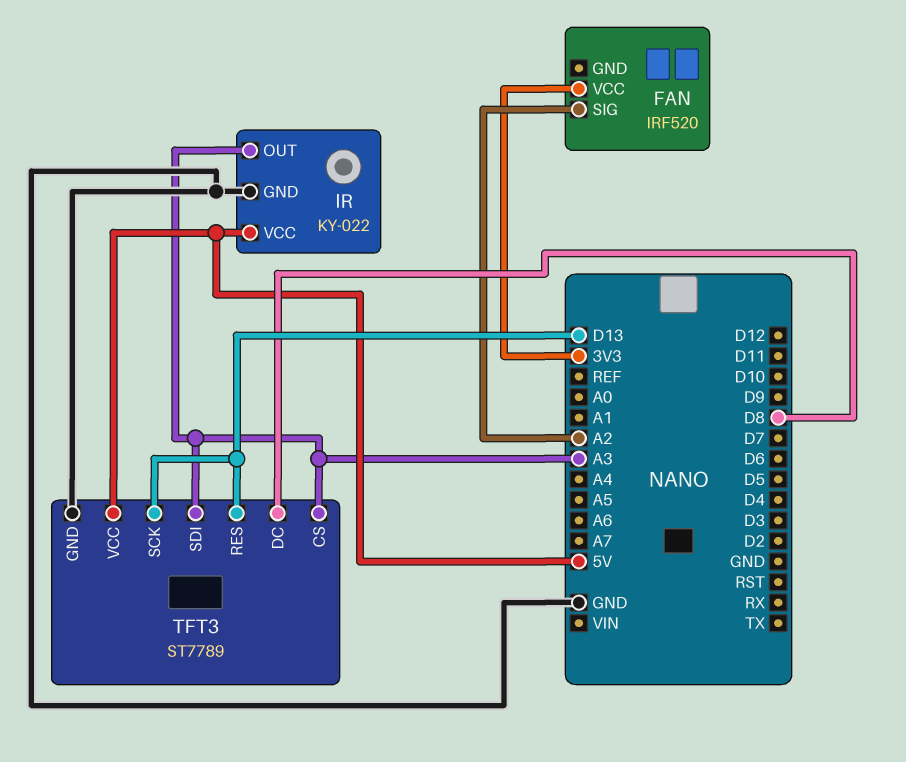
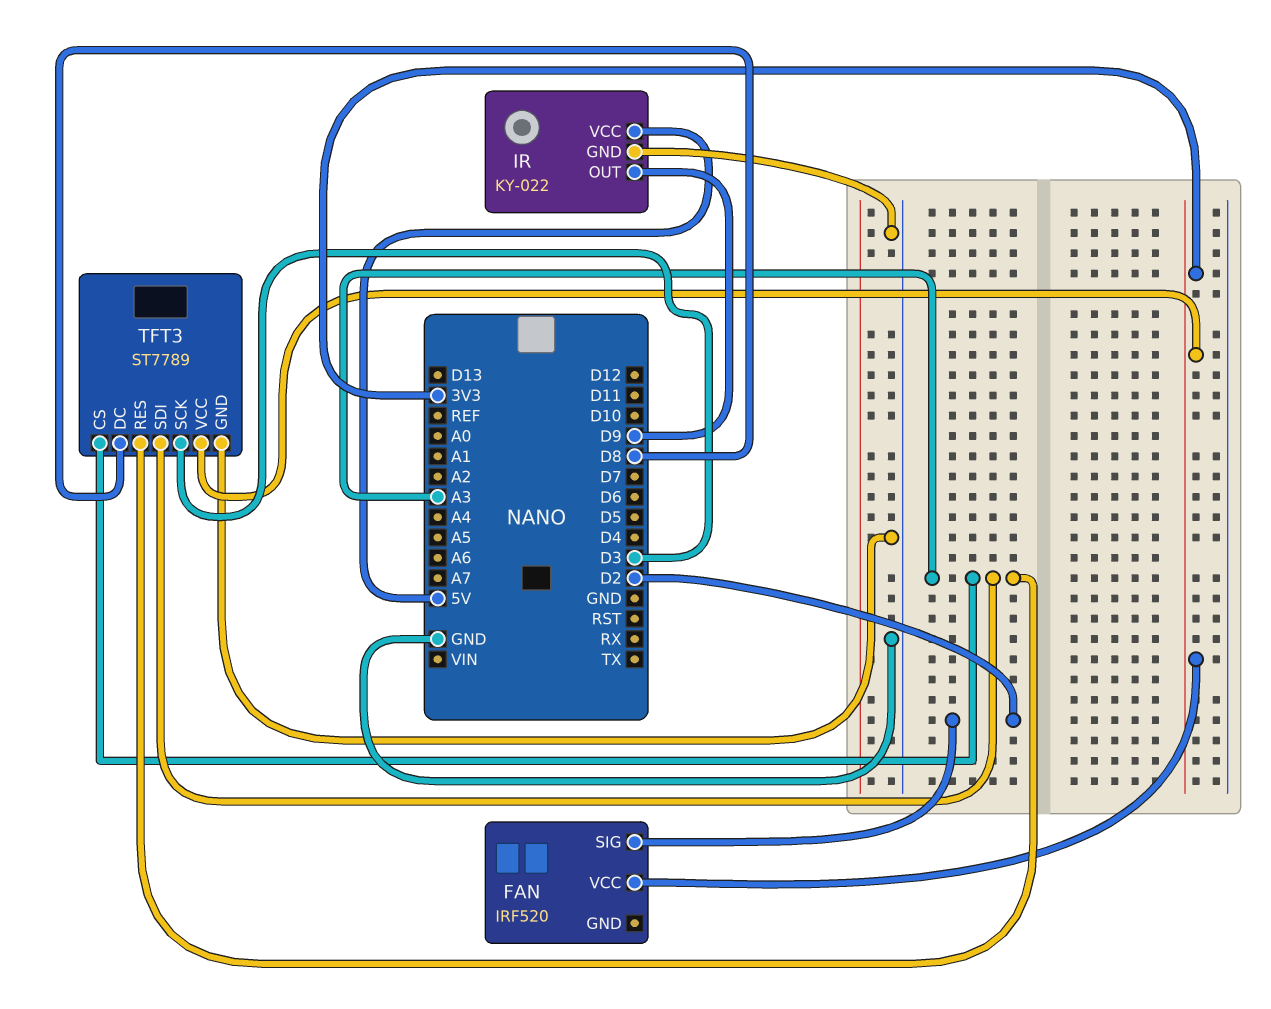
FAN pin SIG: A2 -> D2
IR pin OUT: A3 -> D9
TFT3 pin RES: D13 -> A3
TFT3 pin SCK: D13 -> D3
TFT3 pin VCC: 5V -> 3V3

